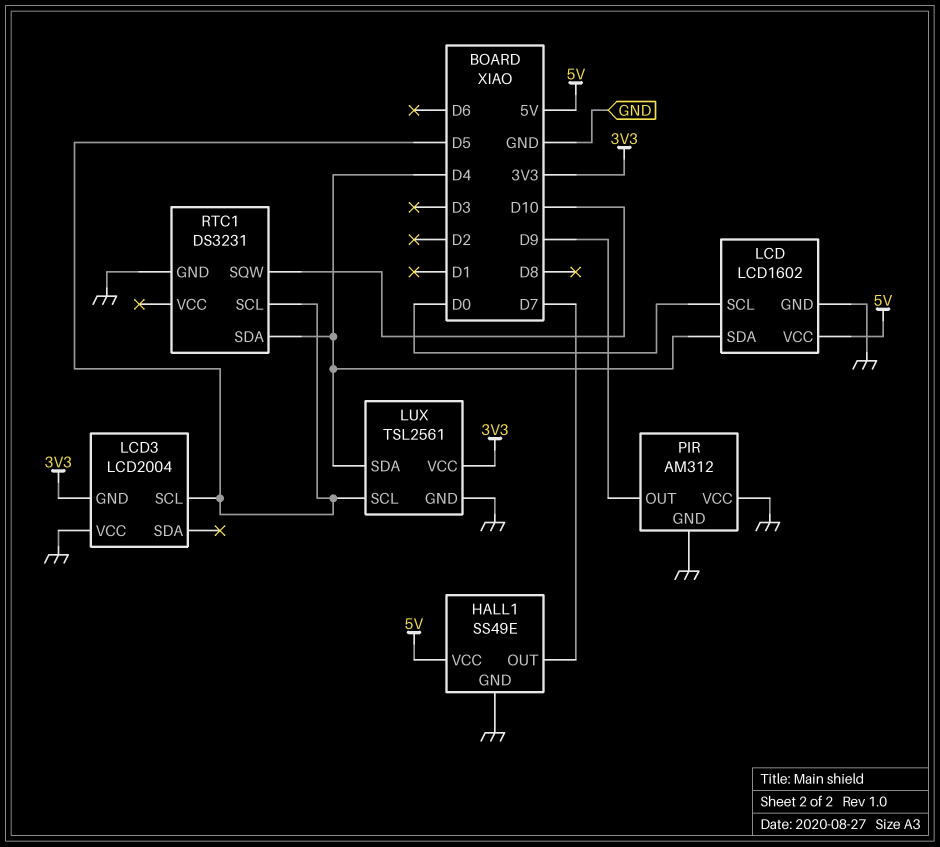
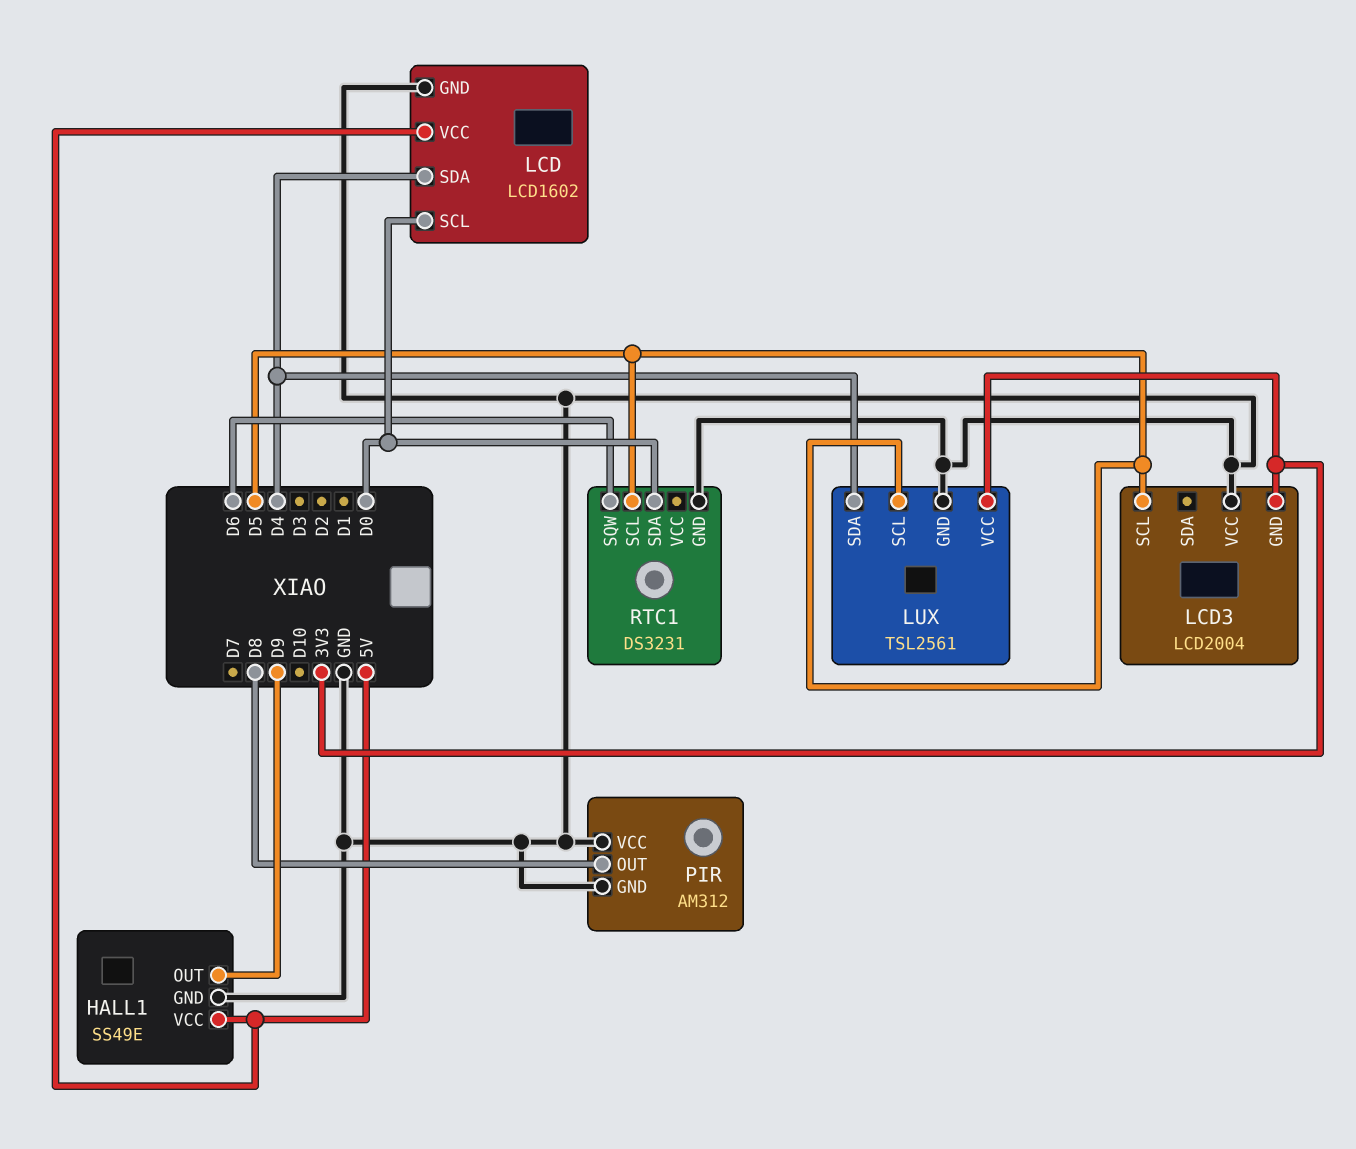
HALL1 pin OUT: D7 -> D9
PIR pin OUT: D9 -> D8
RTC1 pin SDA: D4 -> D0
RTC1 pin SQW: D10 -> D6

